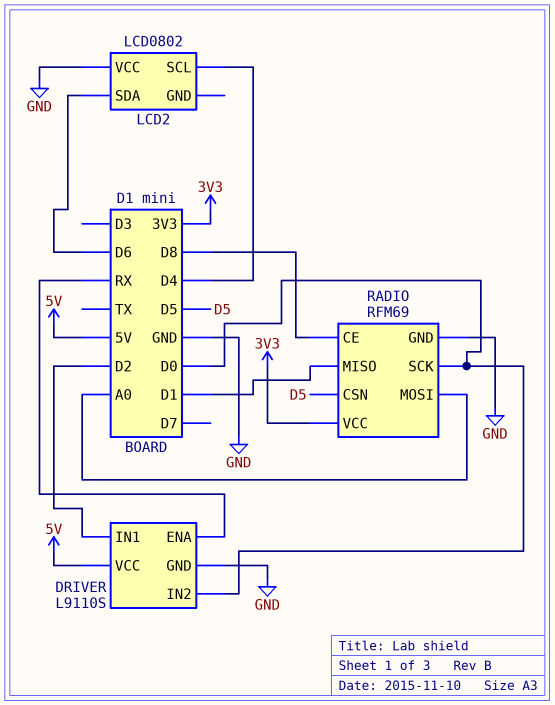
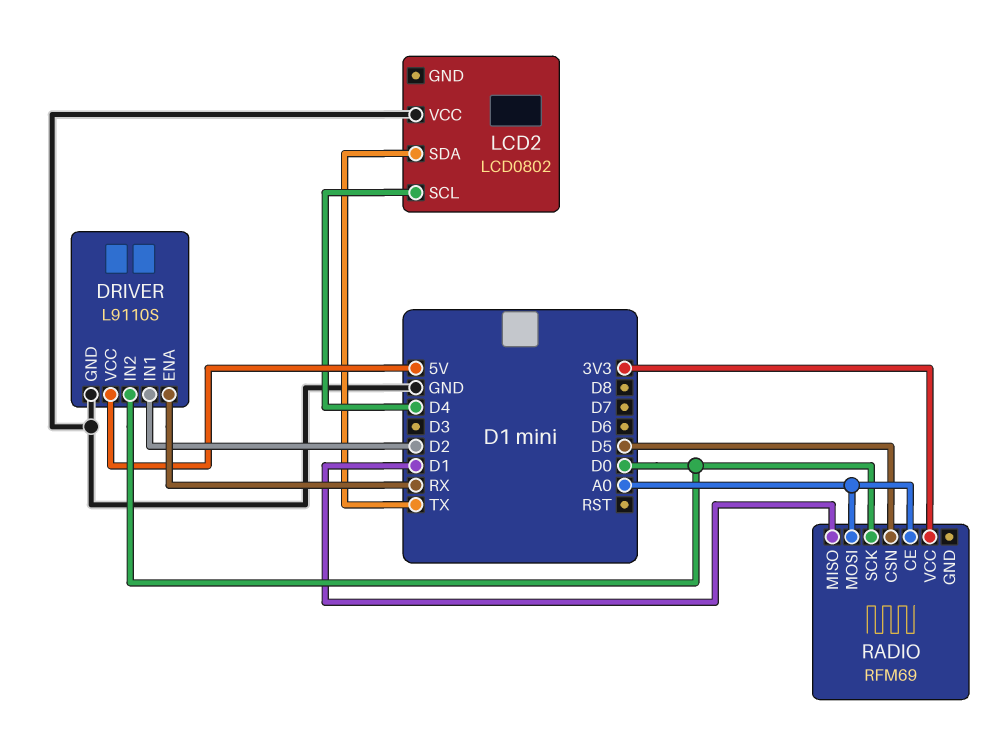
LCD2 pin SDA: D6 -> TX
RADIO pin CE: D8 -> A0
RADIO pin GND: GND -> none

